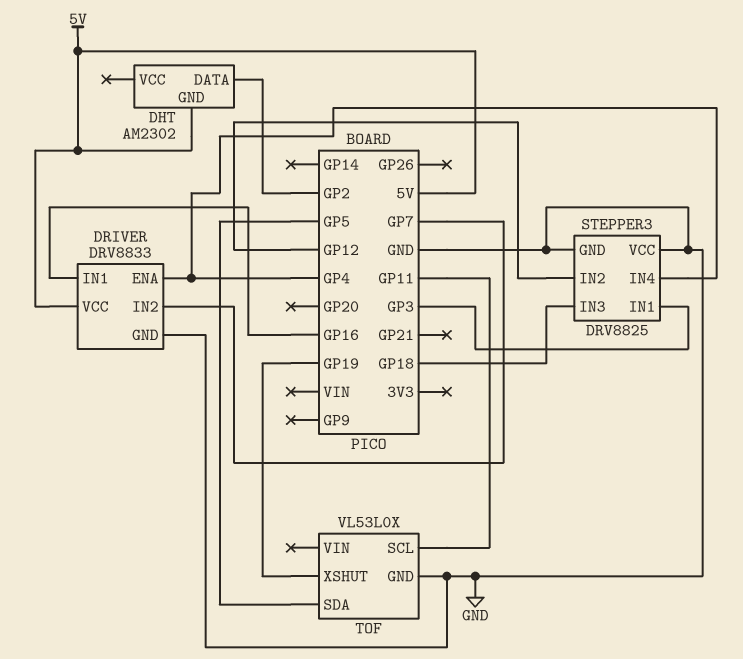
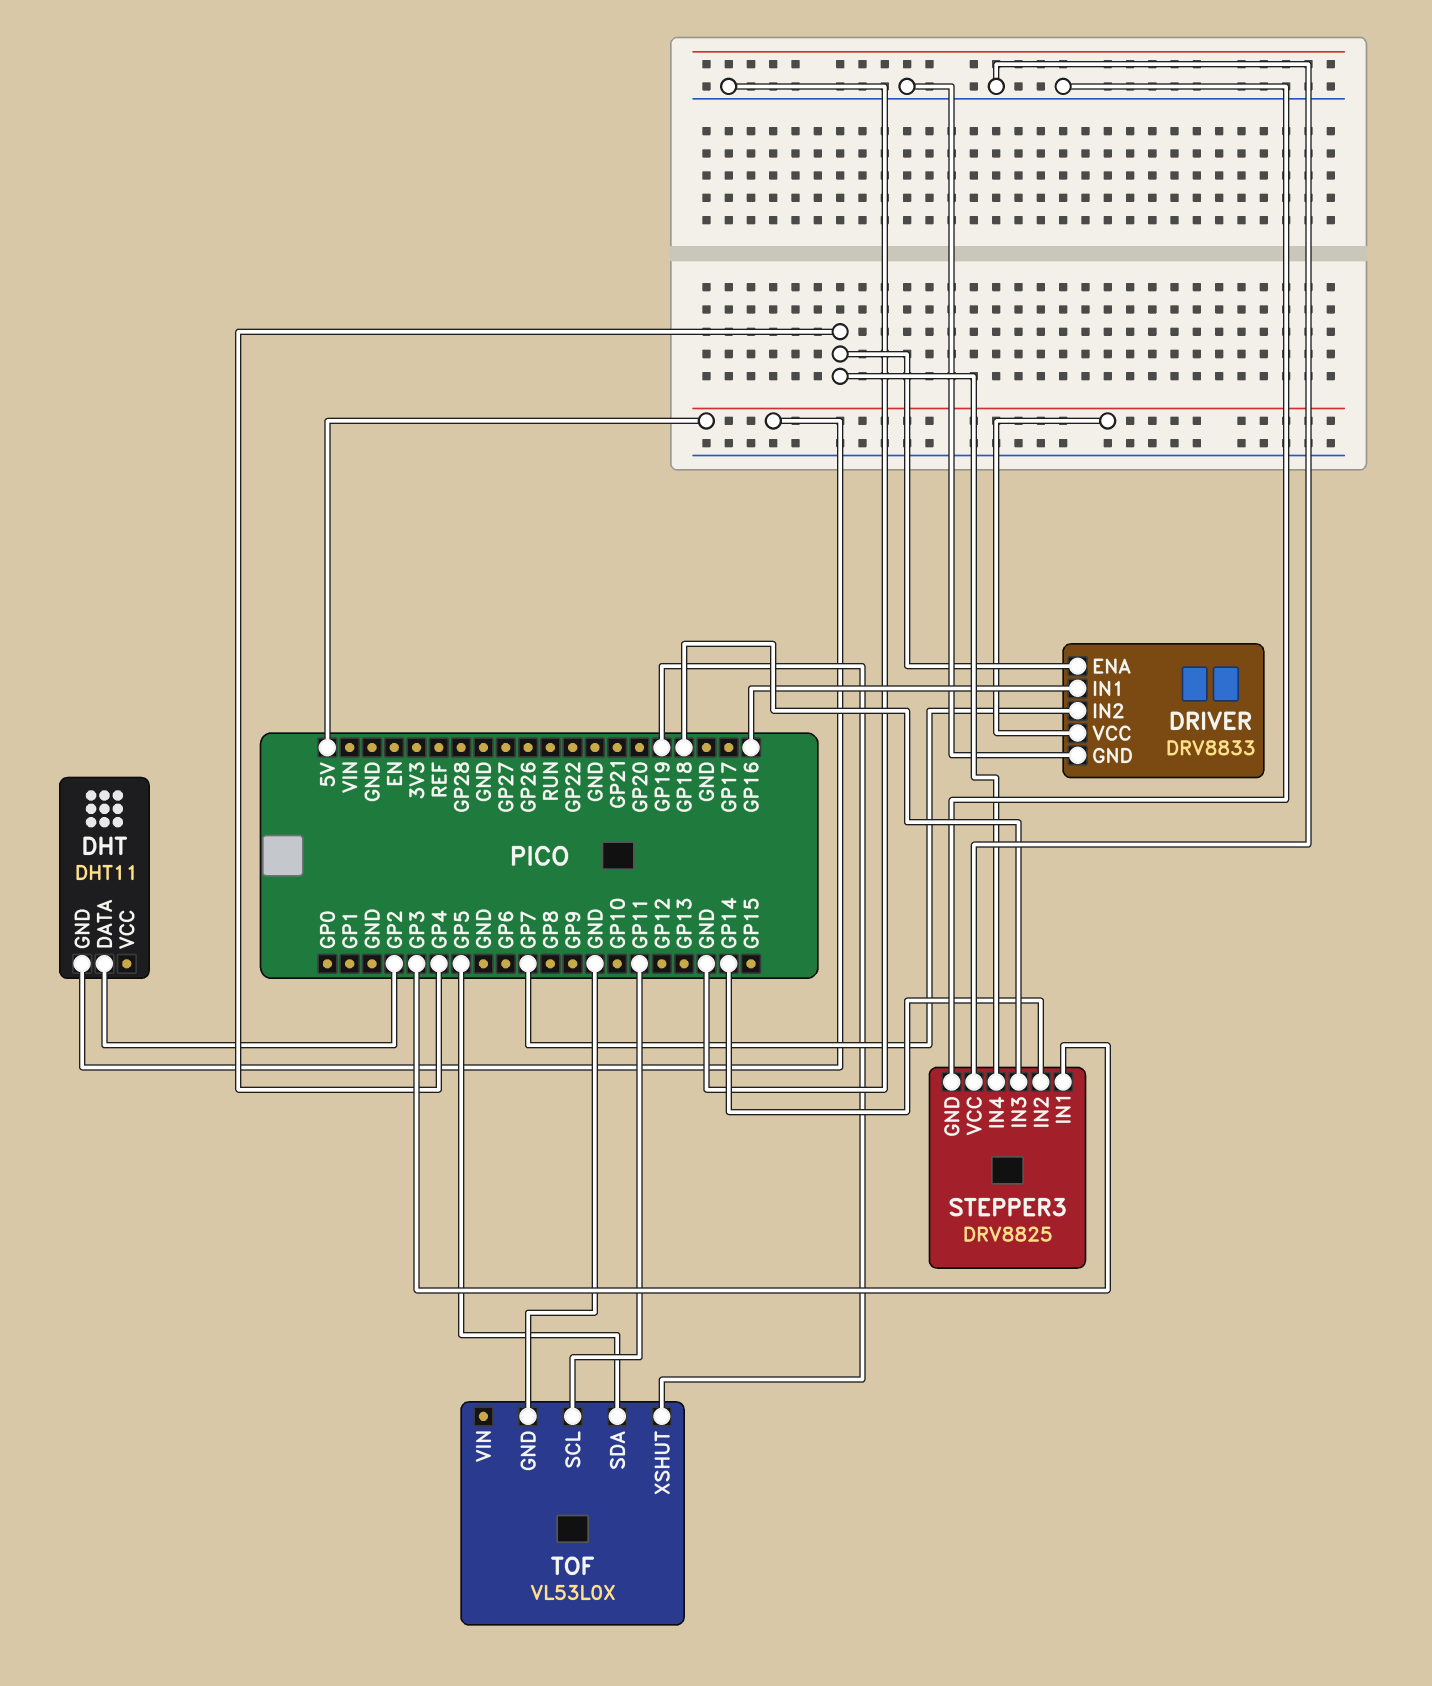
DHT: AM2302 -> DHT11
STEPPER3 pin IN2: GP12 -> GP14

